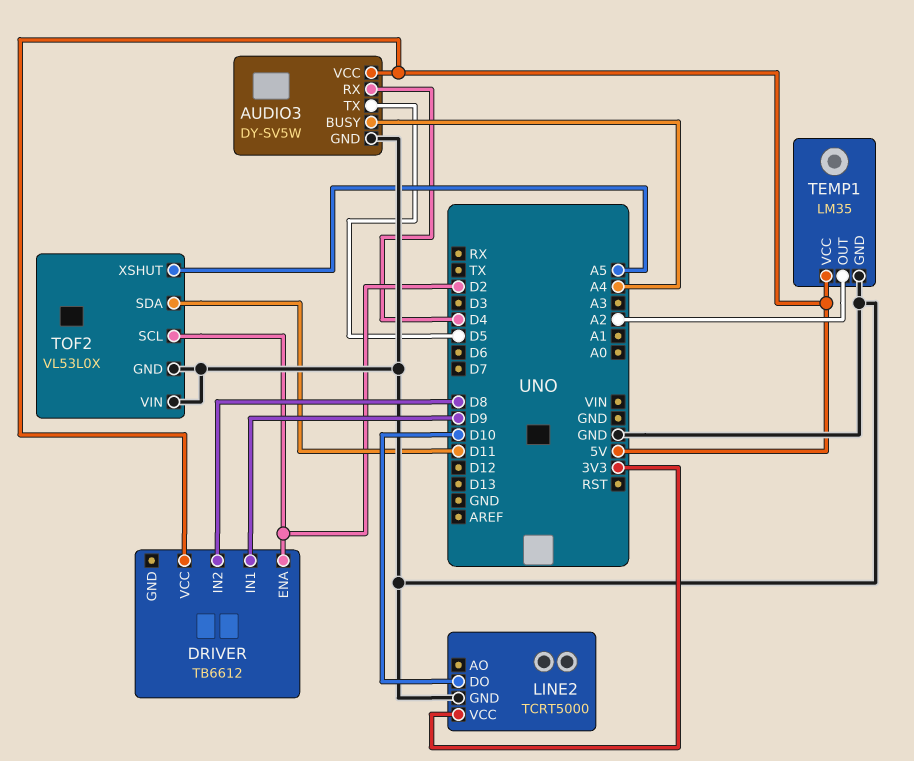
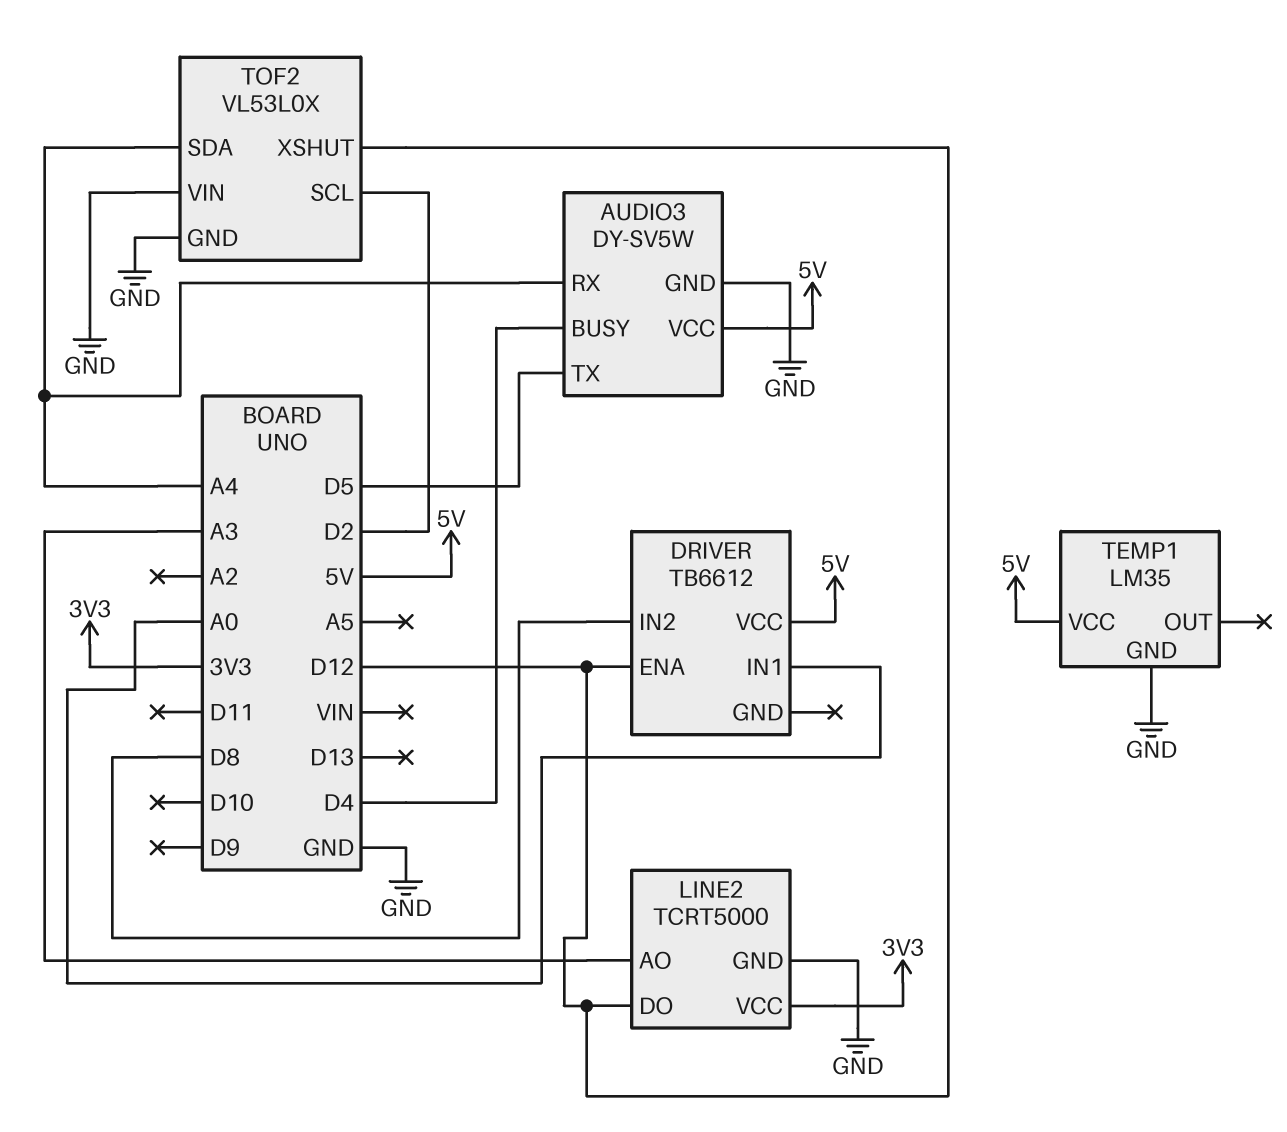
AUDIO3 pin BUSY: A4 -> D4
AUDIO3 pin RX: D4 -> A4
DRIVER pin ENA: D2 -> D12
DRIVER pin IN1: D9 -> A0
LINE2 pin AO: none -> A3
LINE2 pin DO: D10 -> D12
TEMP1 pin OUT: A2 -> none
TOF2 pin SDA: D11 -> A4
TOF2 pin XSHUT: A5 -> D12

